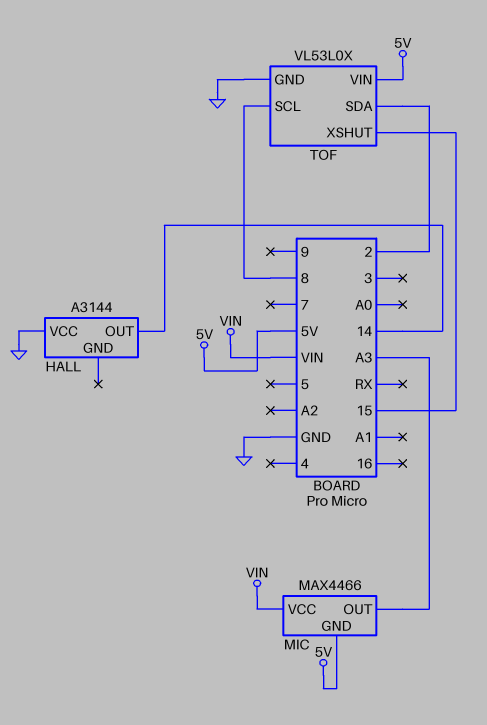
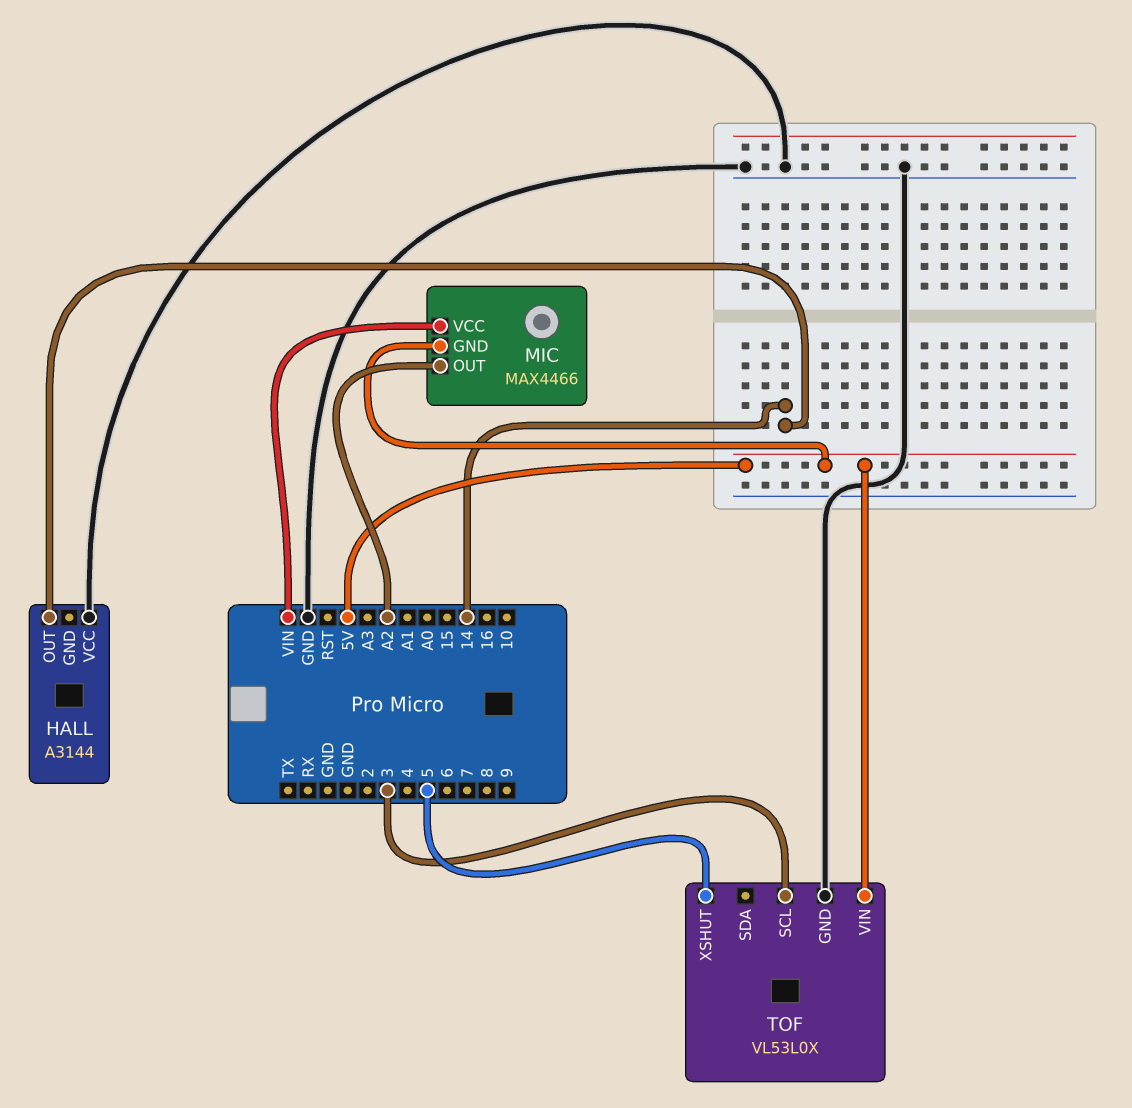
MIC pin OUT: A3 -> A2
TOF pin SCL: 8 -> 3
TOF pin SDA: 2 -> none
TOF pin XSHUT: 15 -> 5

